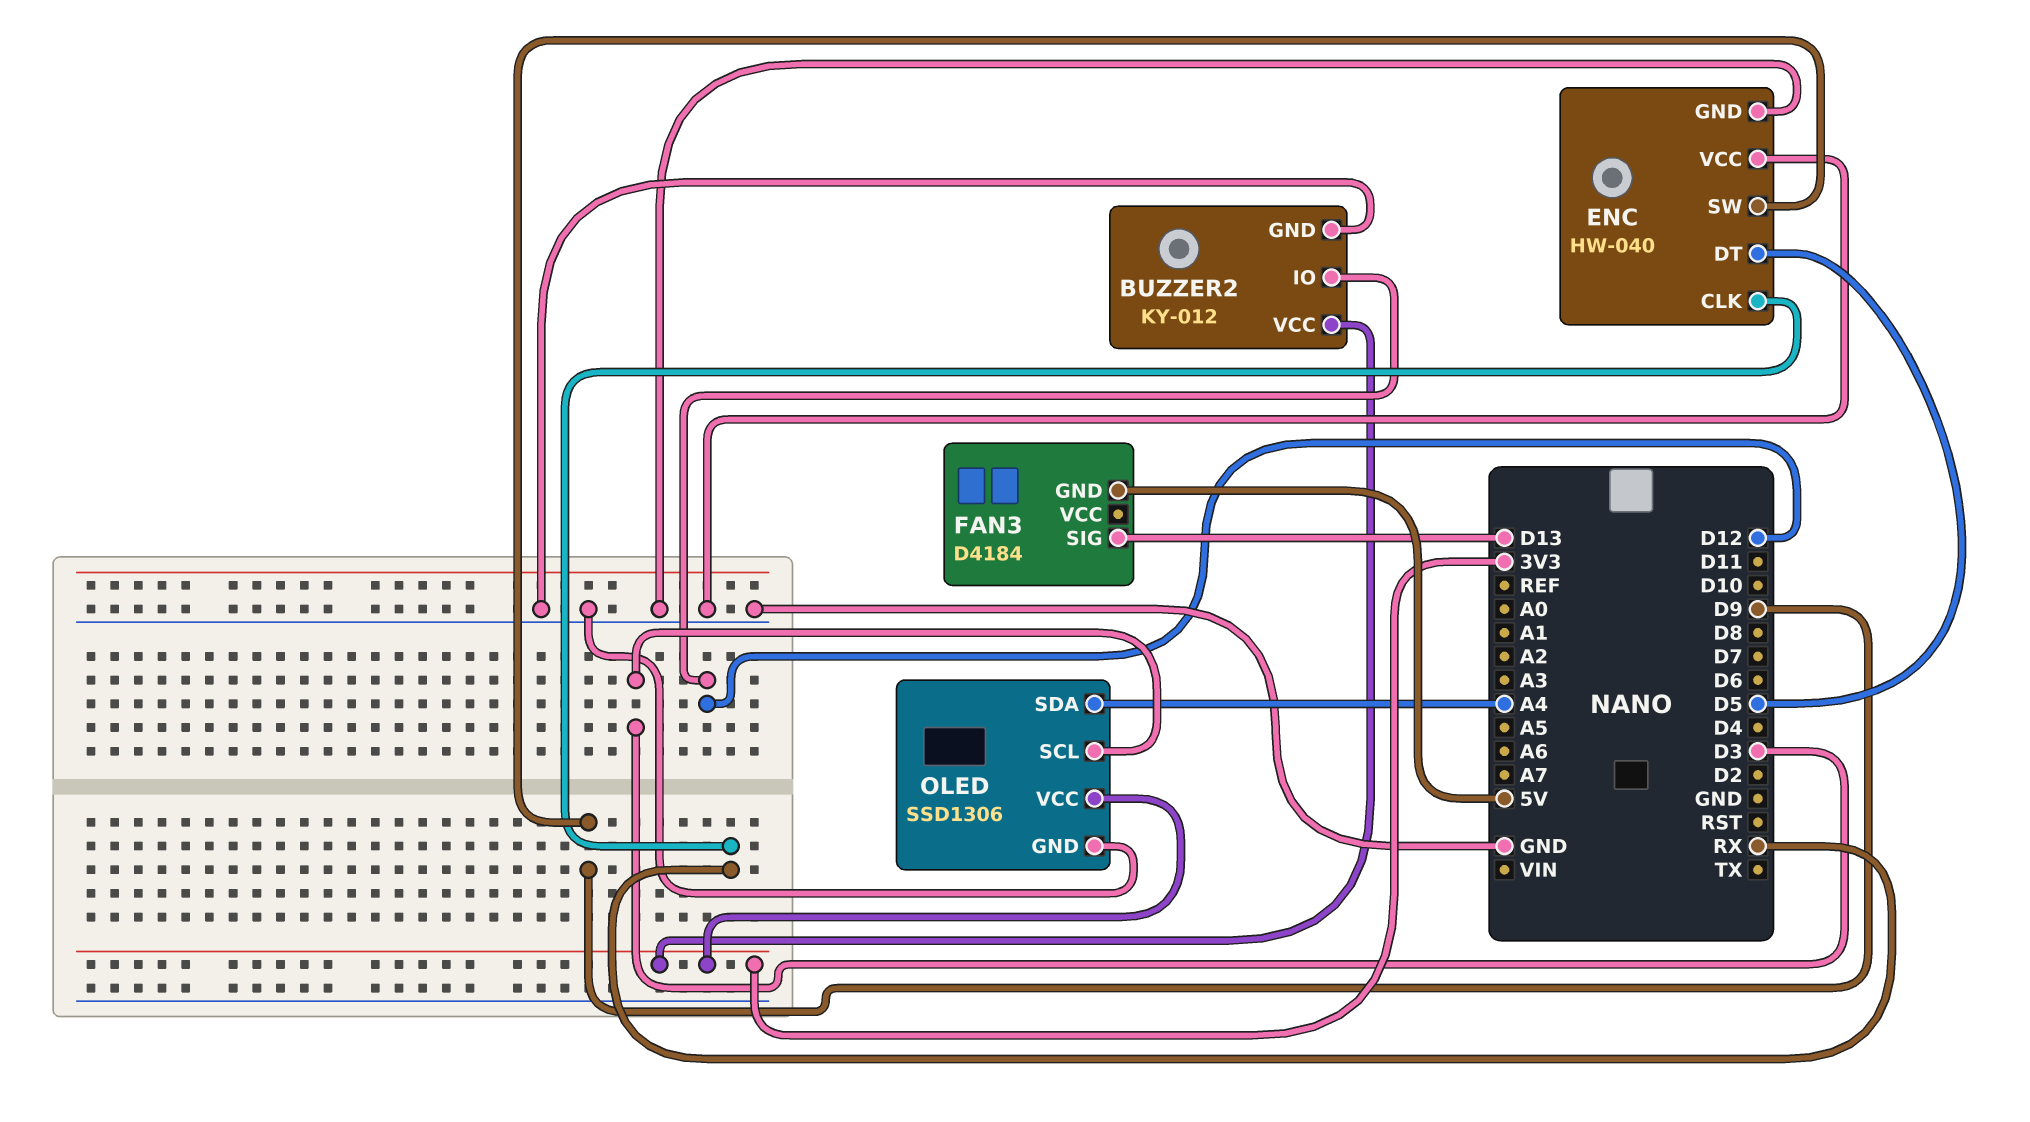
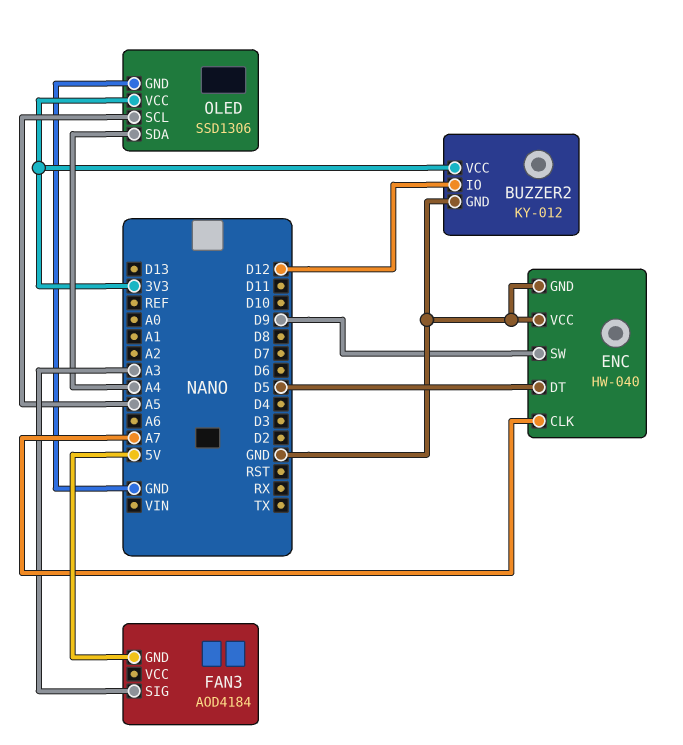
ENC pin CLK: RX -> A7
FAN3: D4184 -> AOD4184
FAN3 pin SIG: D13 -> A3
OLED pin SCL: D3 -> A5

